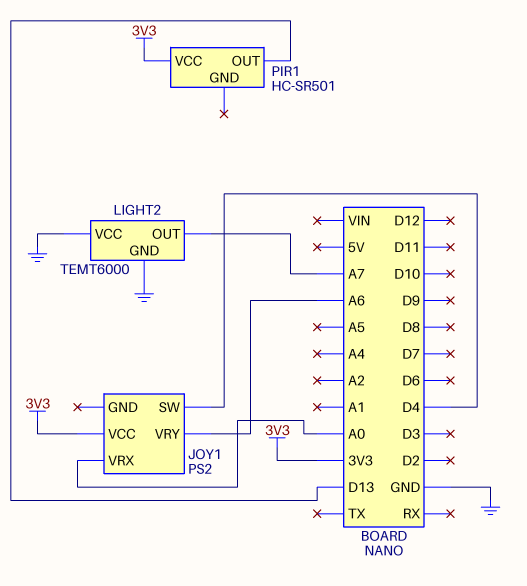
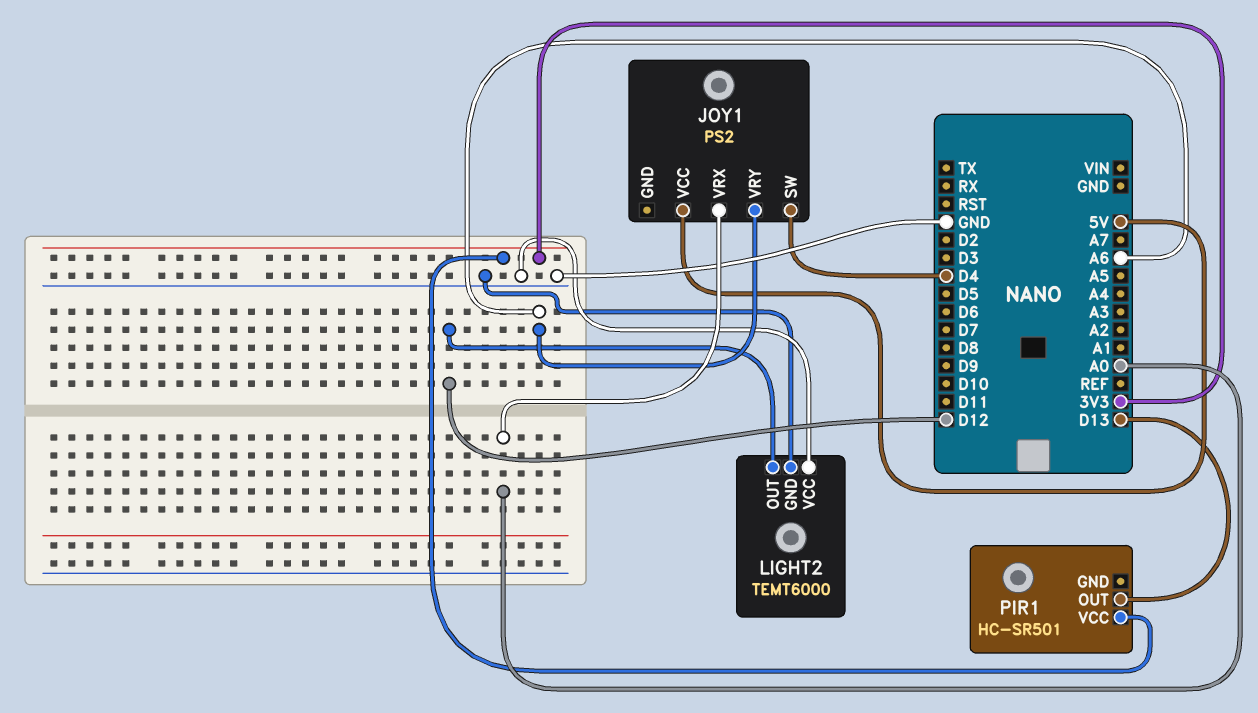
JOY1 pin VCC: 3V3 -> 5V
LIGHT2 pin OUT: A7 -> D12

